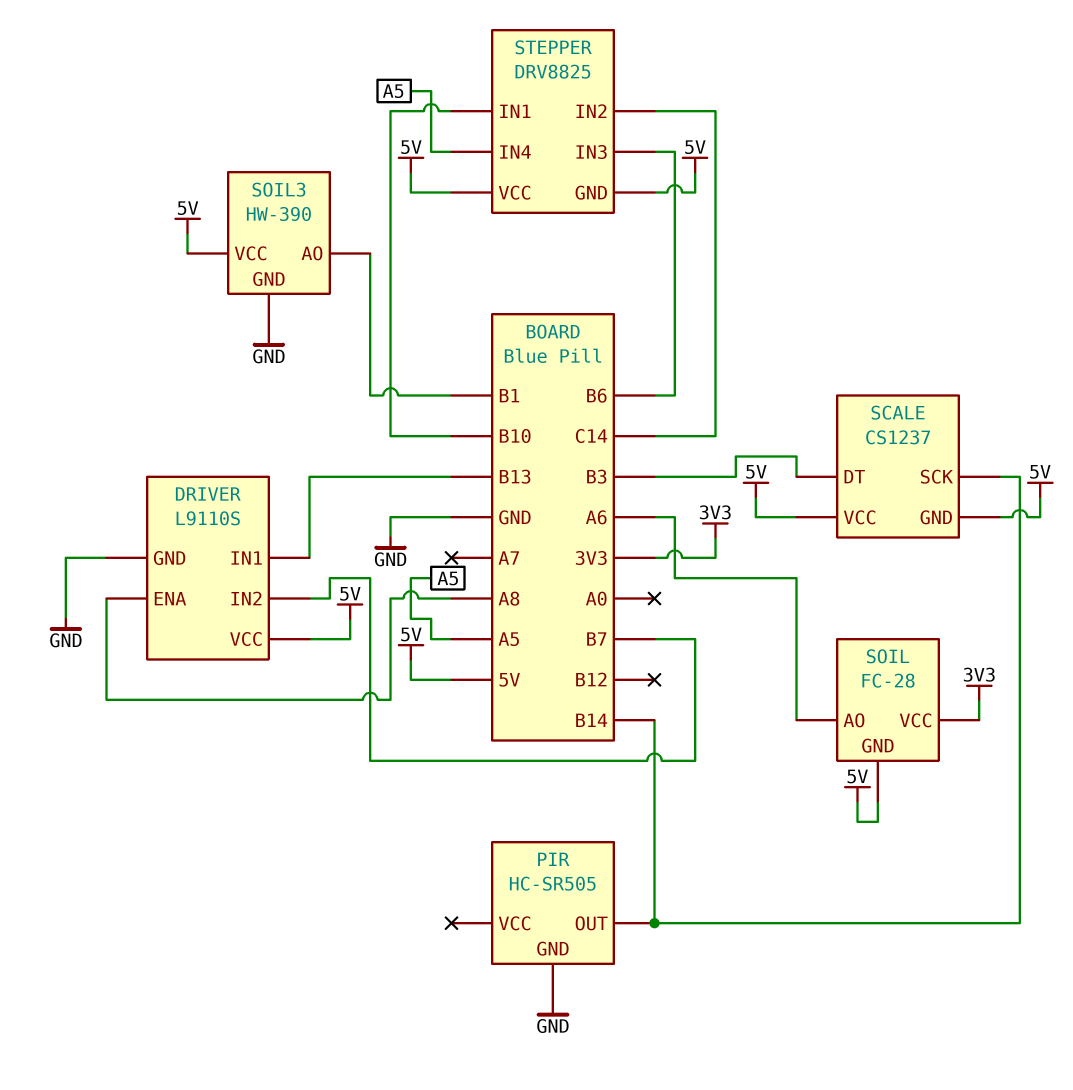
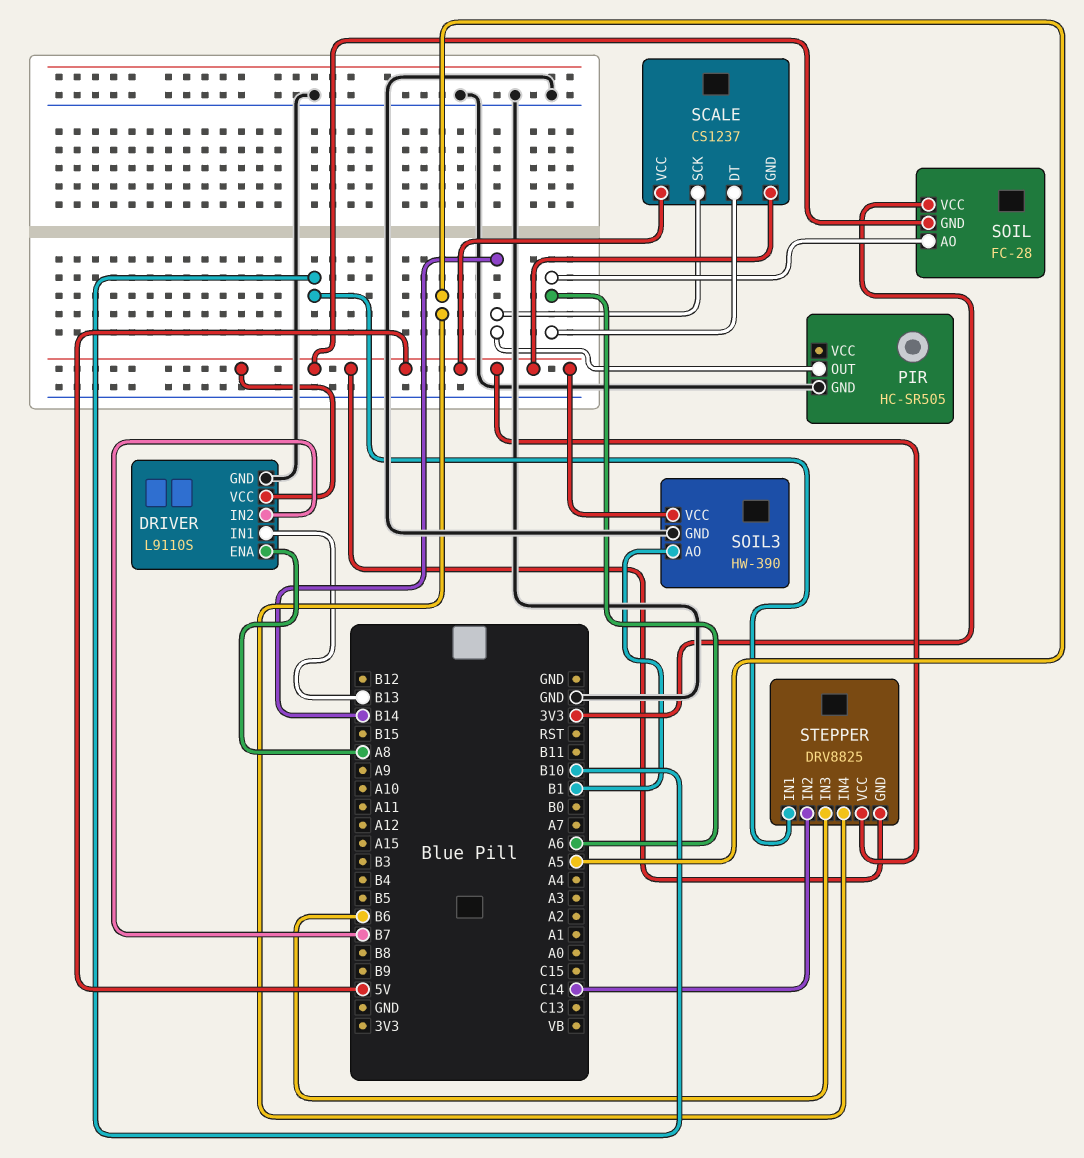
SCALE pin DT: B3 -> A6

